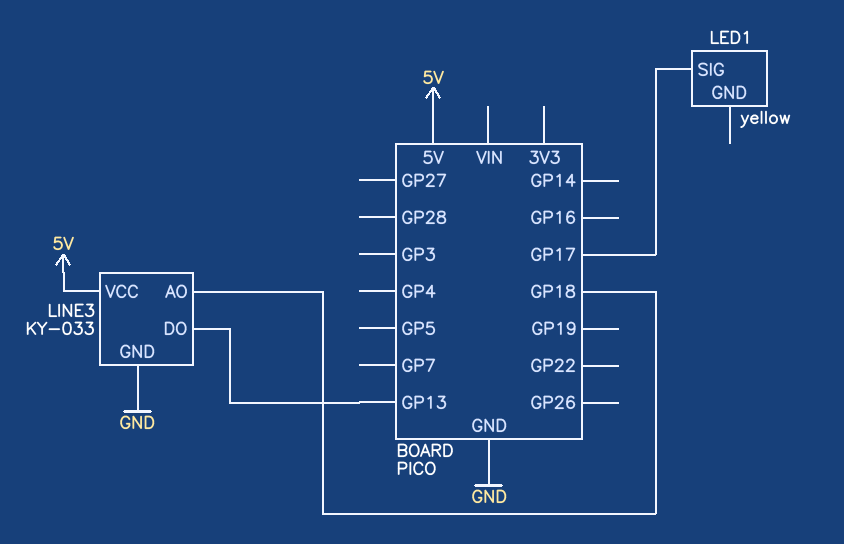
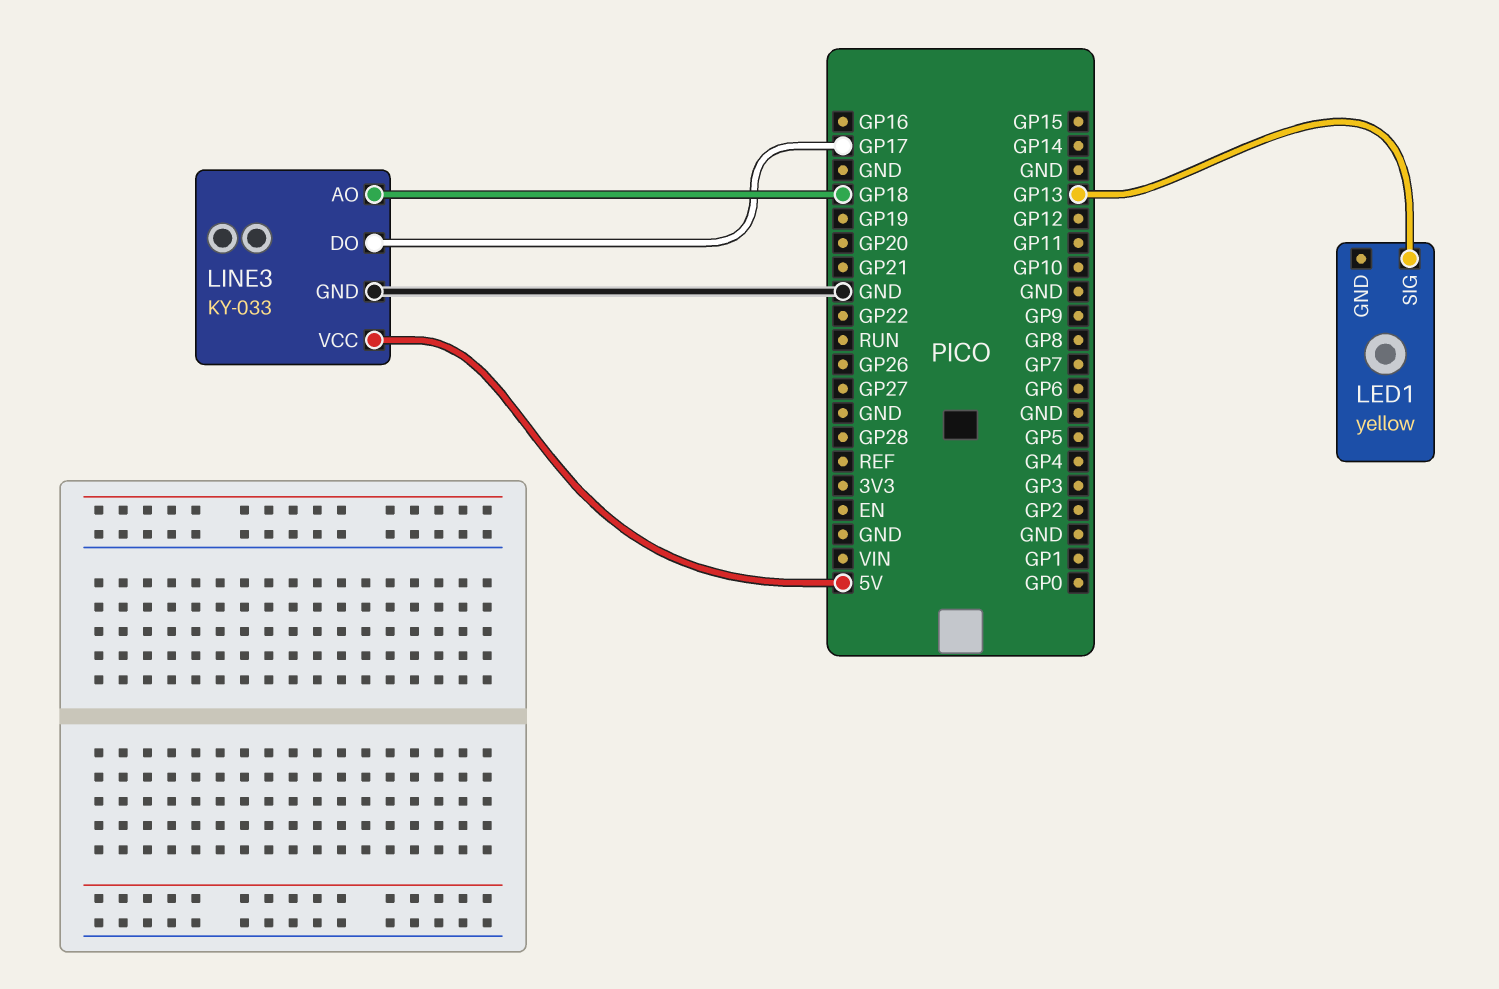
LED1 pin SIG: GP17 -> GP13
LINE3 pin DO: GP13 -> GP17

